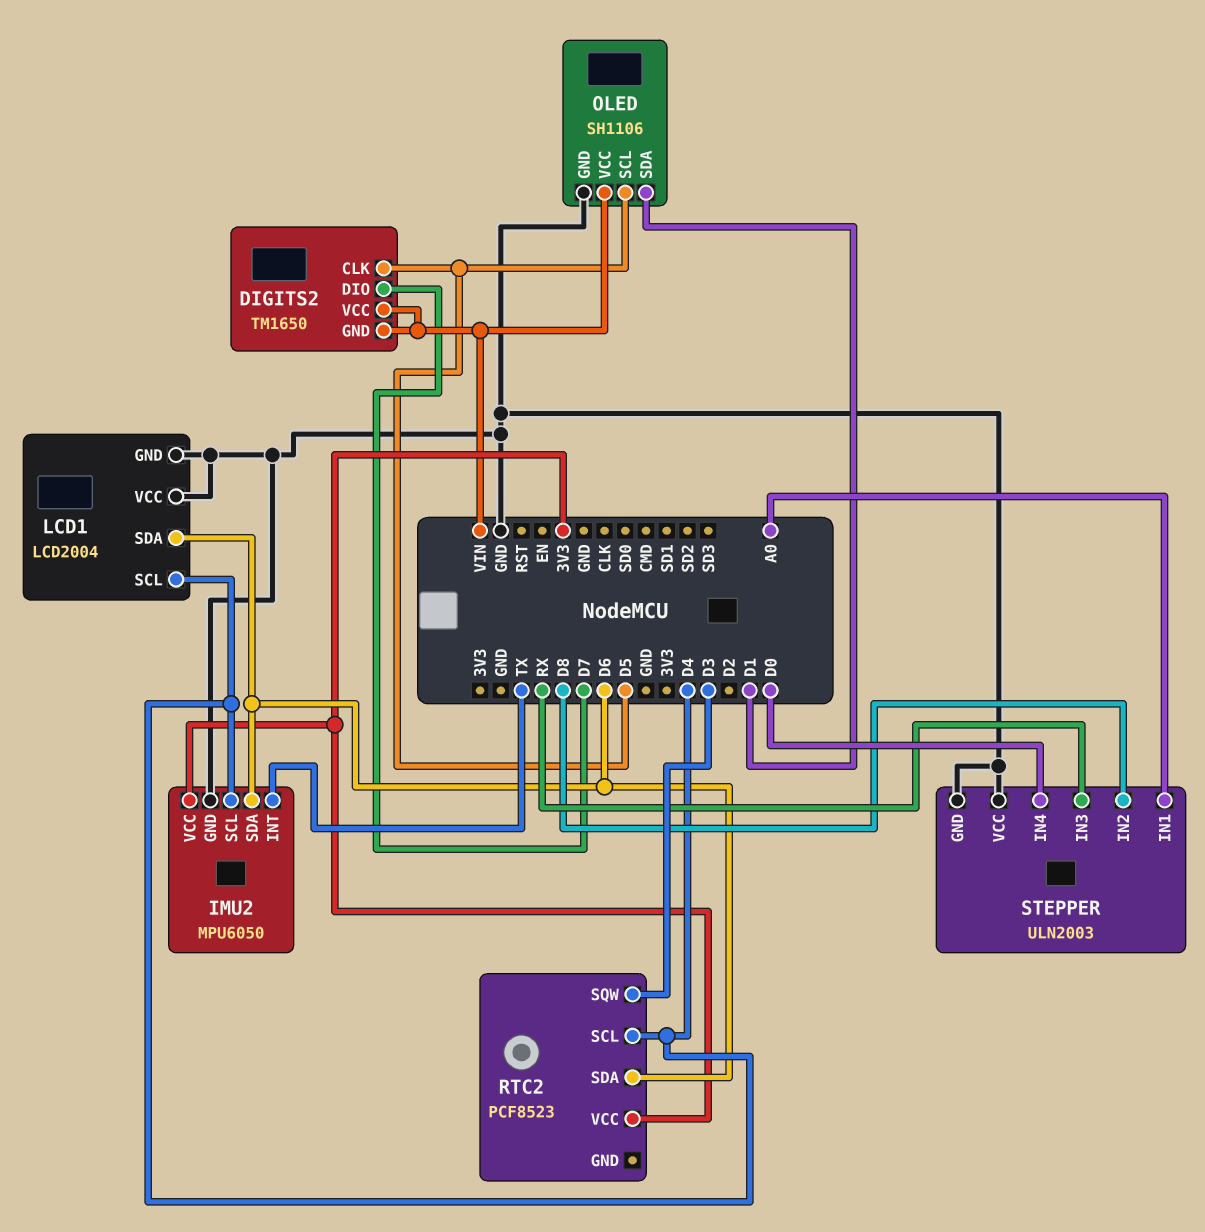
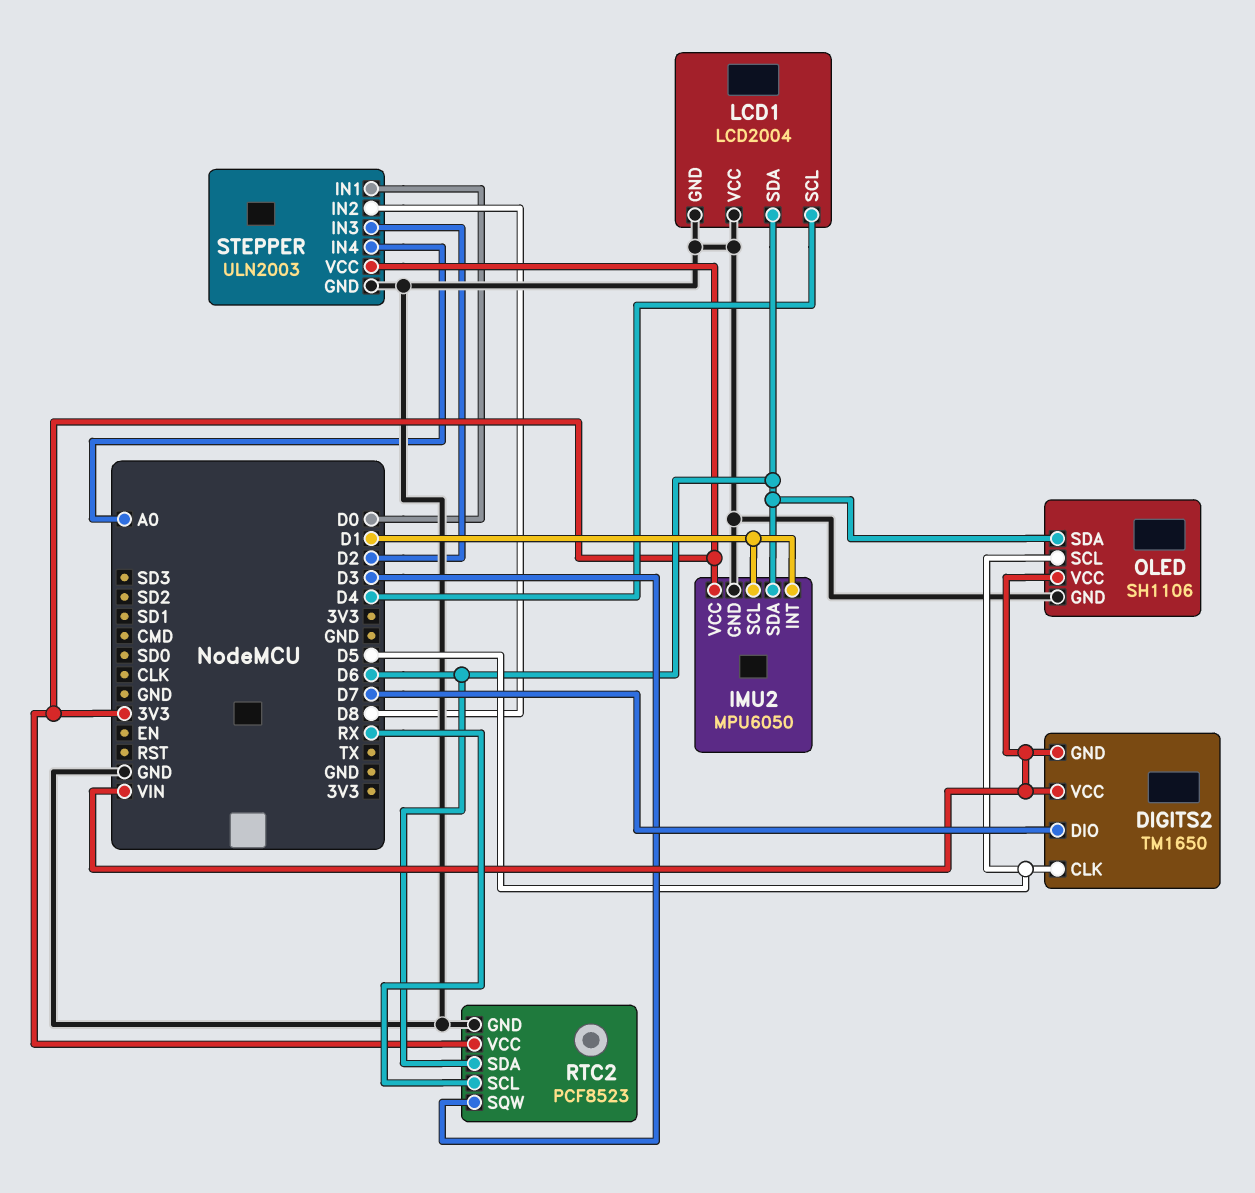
IMU2 pin INT: TX -> D1
IMU2 pin SCL: D4 -> D1
OLED pin SDA: D1 -> D6
RTC2 pin GND: none -> GND
RTC2 pin SCL: D4 -> RX
STEPPER pin IN1: A0 -> D0
STEPPER pin IN3: RX -> D2
STEPPER pin IN4: D0 -> A0
STEPPER pin VCC: GND -> 3V3

